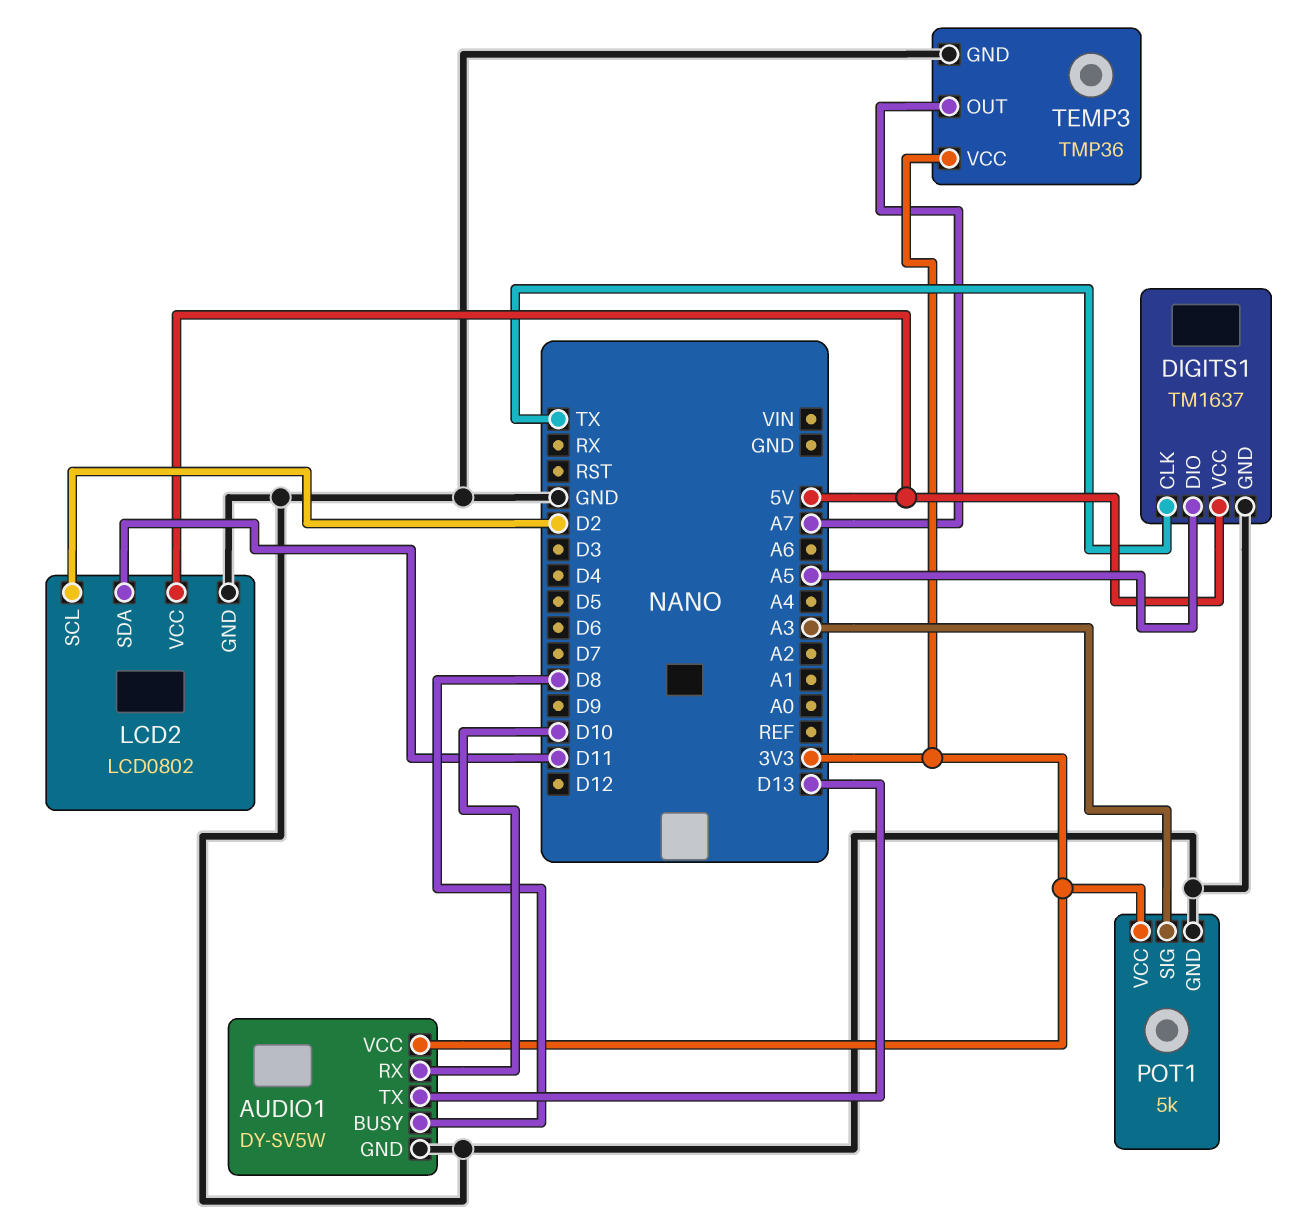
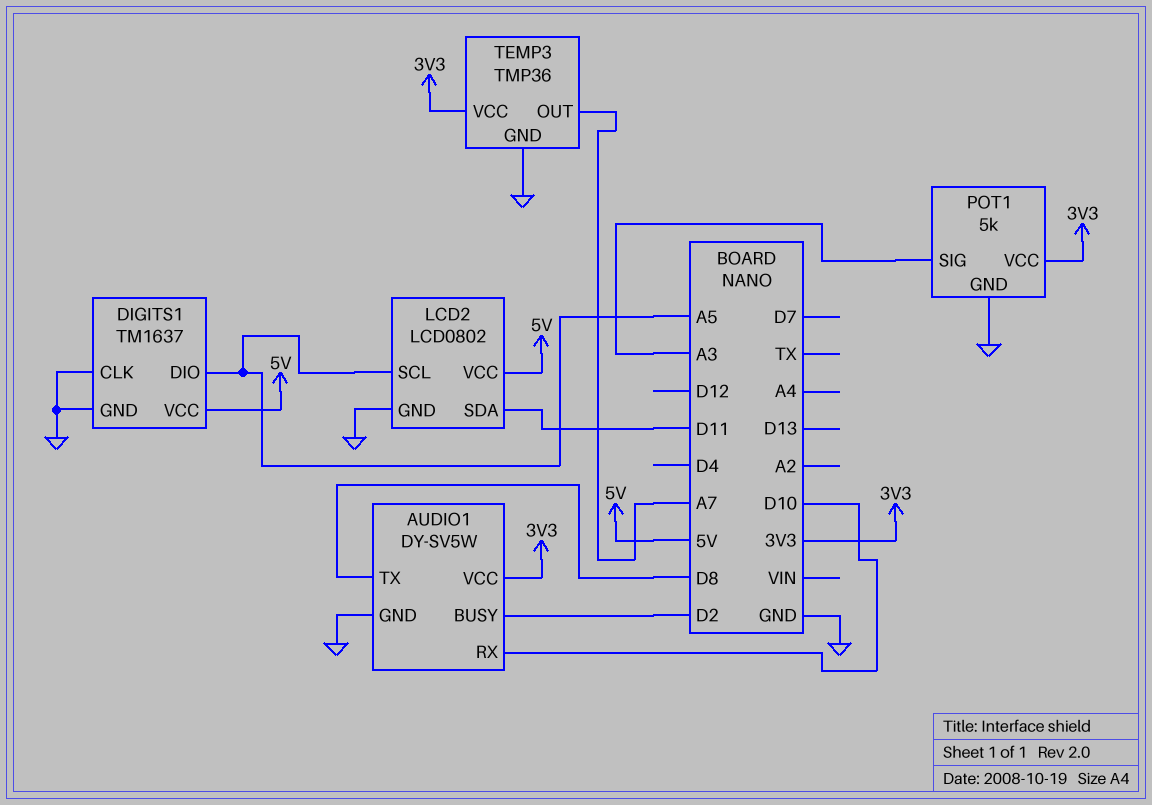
AUDIO1 pin BUSY: D8 -> D2
AUDIO1 pin TX: D13 -> D8
DIGITS1 pin CLK: TX -> GND
LCD2 pin SCL: D2 -> A5

